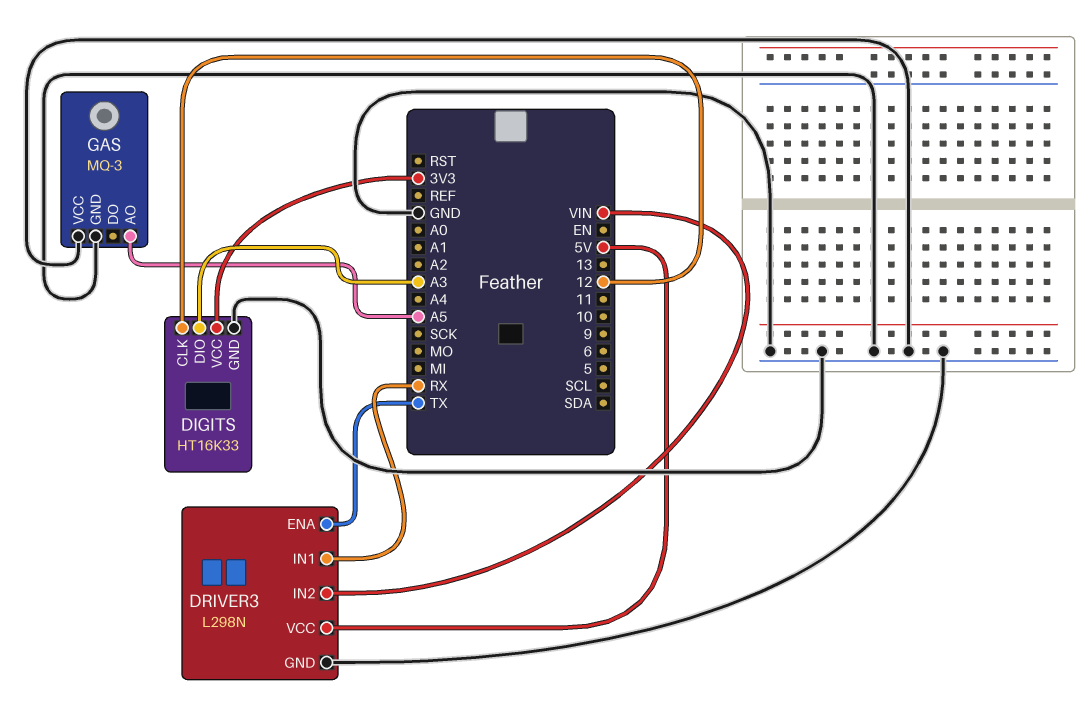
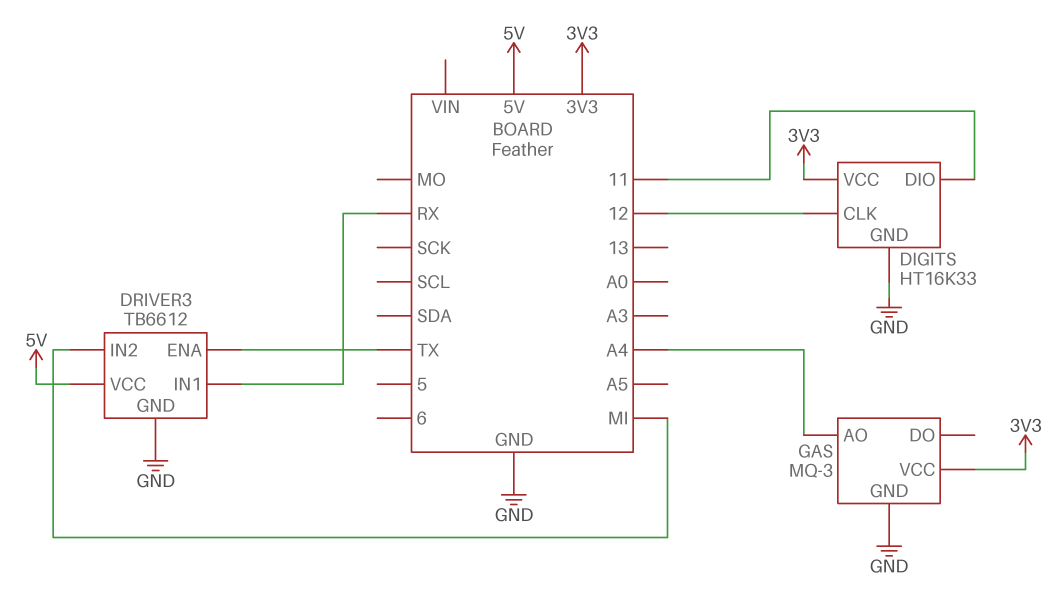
DIGITS pin DIO: A3 -> 11
DRIVER3: L298N -> TB6612
DRIVER3 pin IN2: VIN -> MI
GAS pin AO: A5 -> A4
GAS pin VCC: GND -> 3V3

